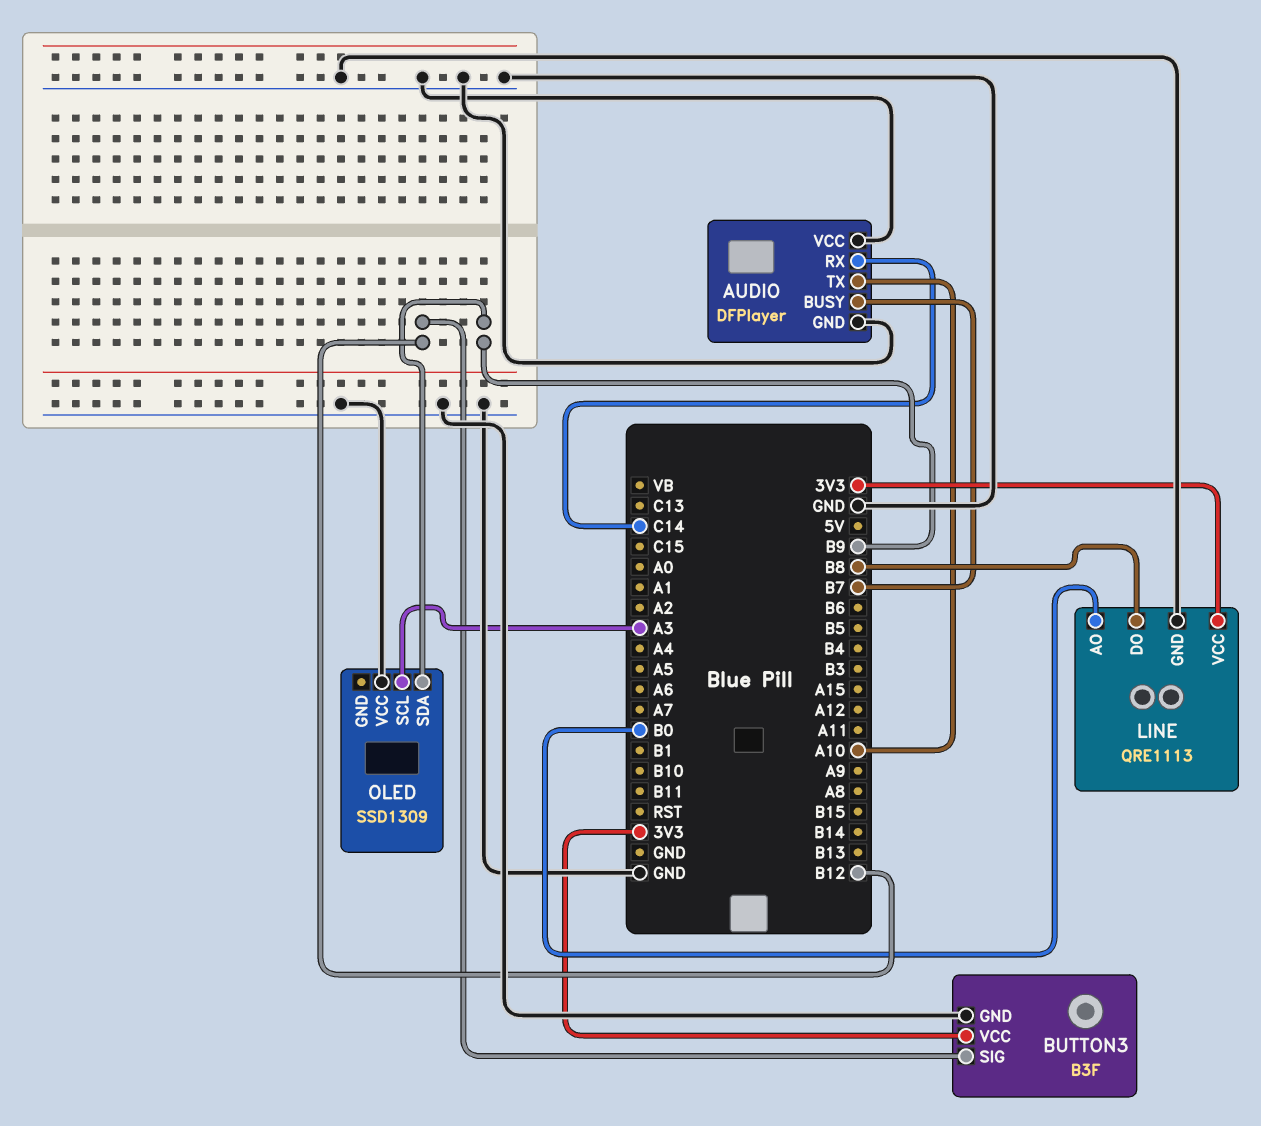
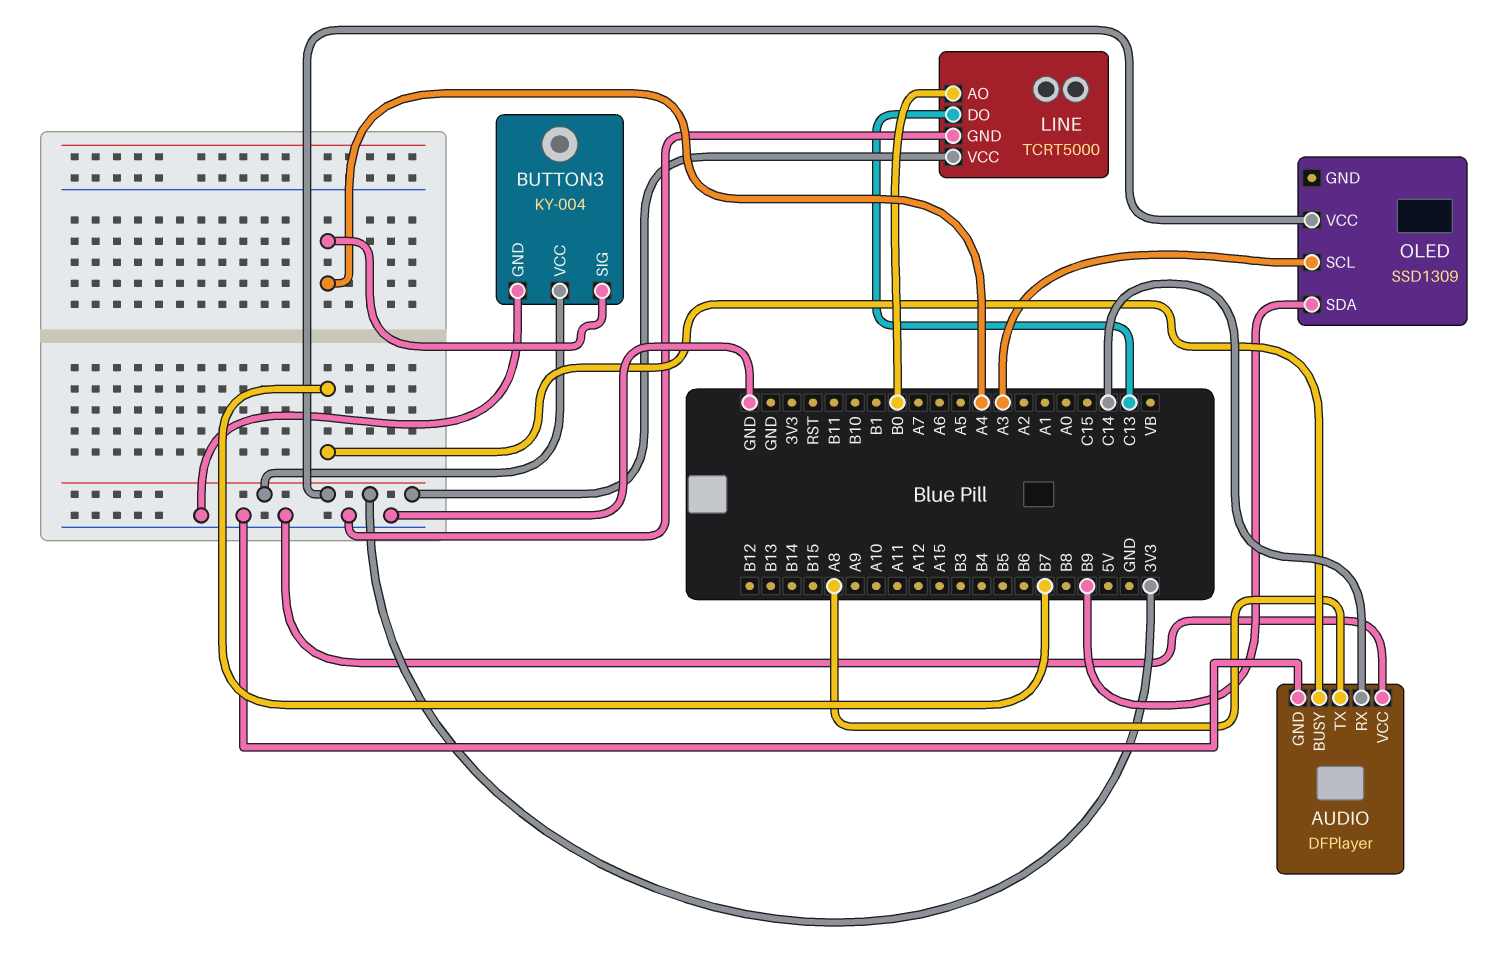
AUDIO pin TX: A10 -> A8
BUTTON3: B3F -> KY-004
BUTTON3 pin SIG: B12 -> A4
LINE: QRE1113 -> TCRT5000
LINE pin DO: B8 -> C13
OLED pin VCC: GND -> 3V3

